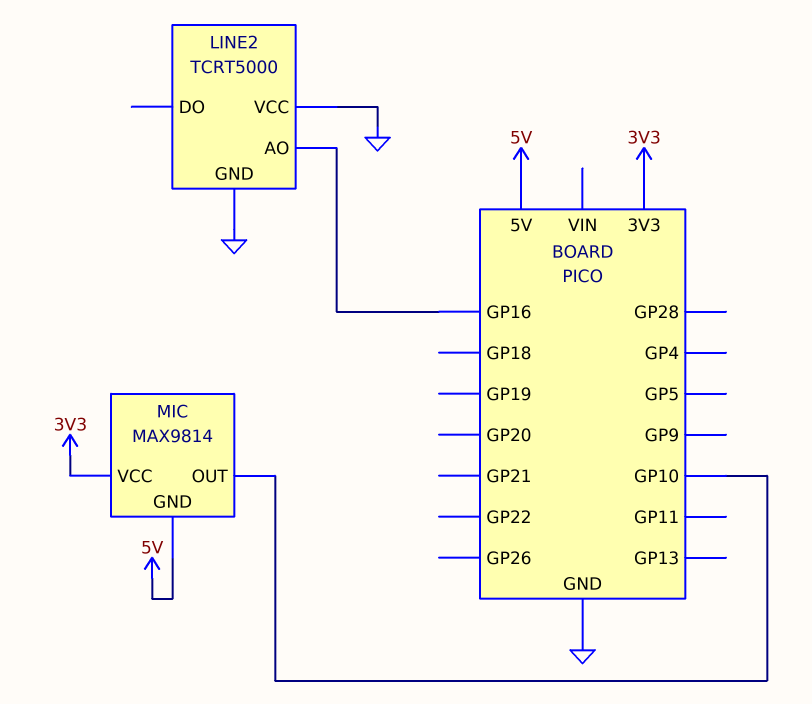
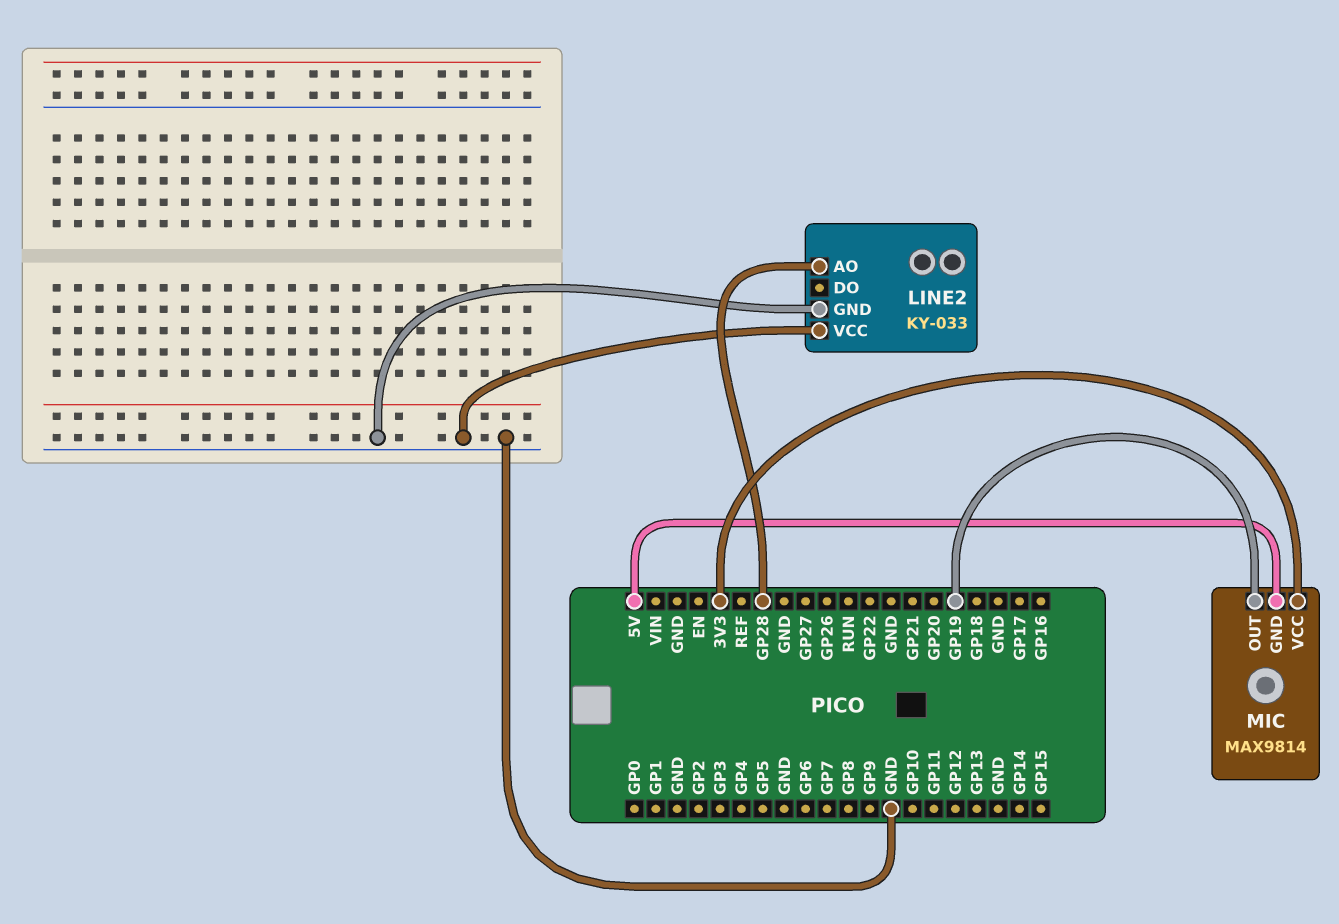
LINE2: TCRT5000 -> KY-033
LINE2 pin AO: GP16 -> GP28
MIC pin OUT: GP10 -> GP19

